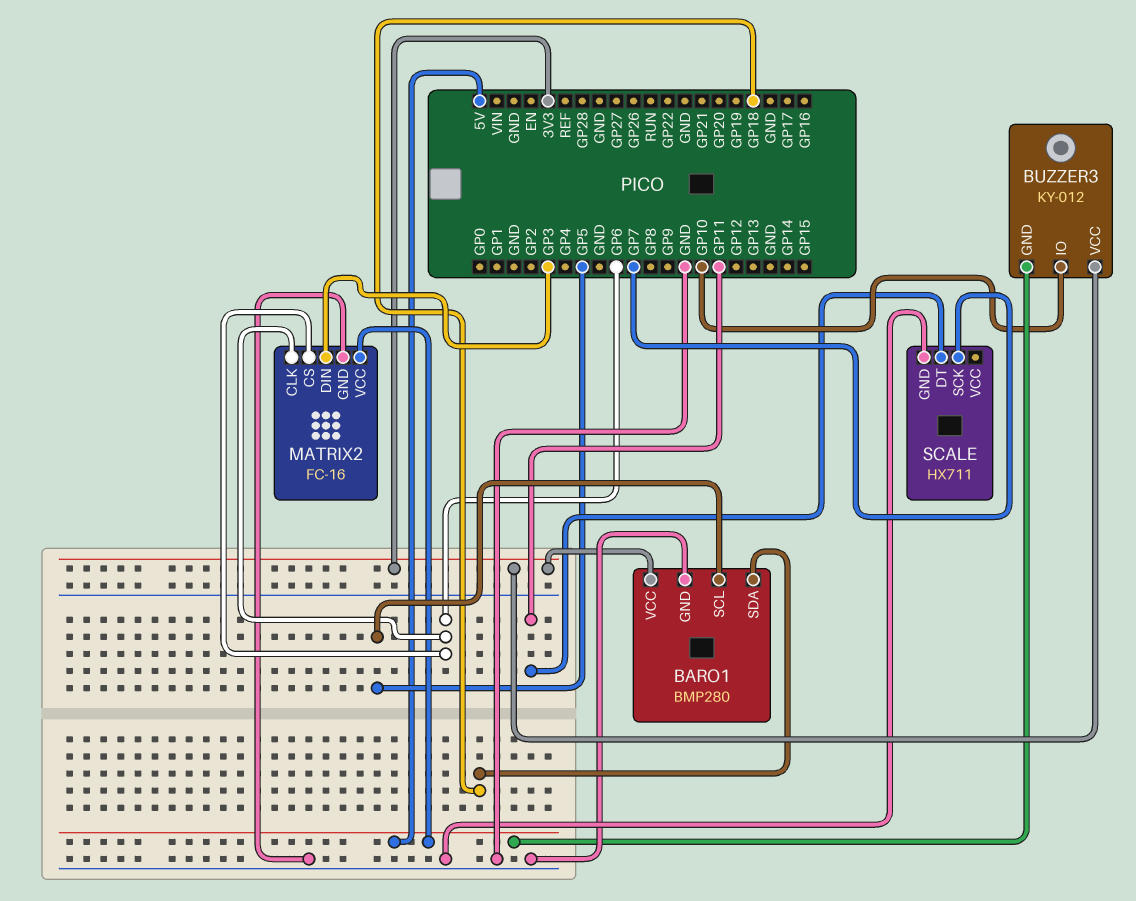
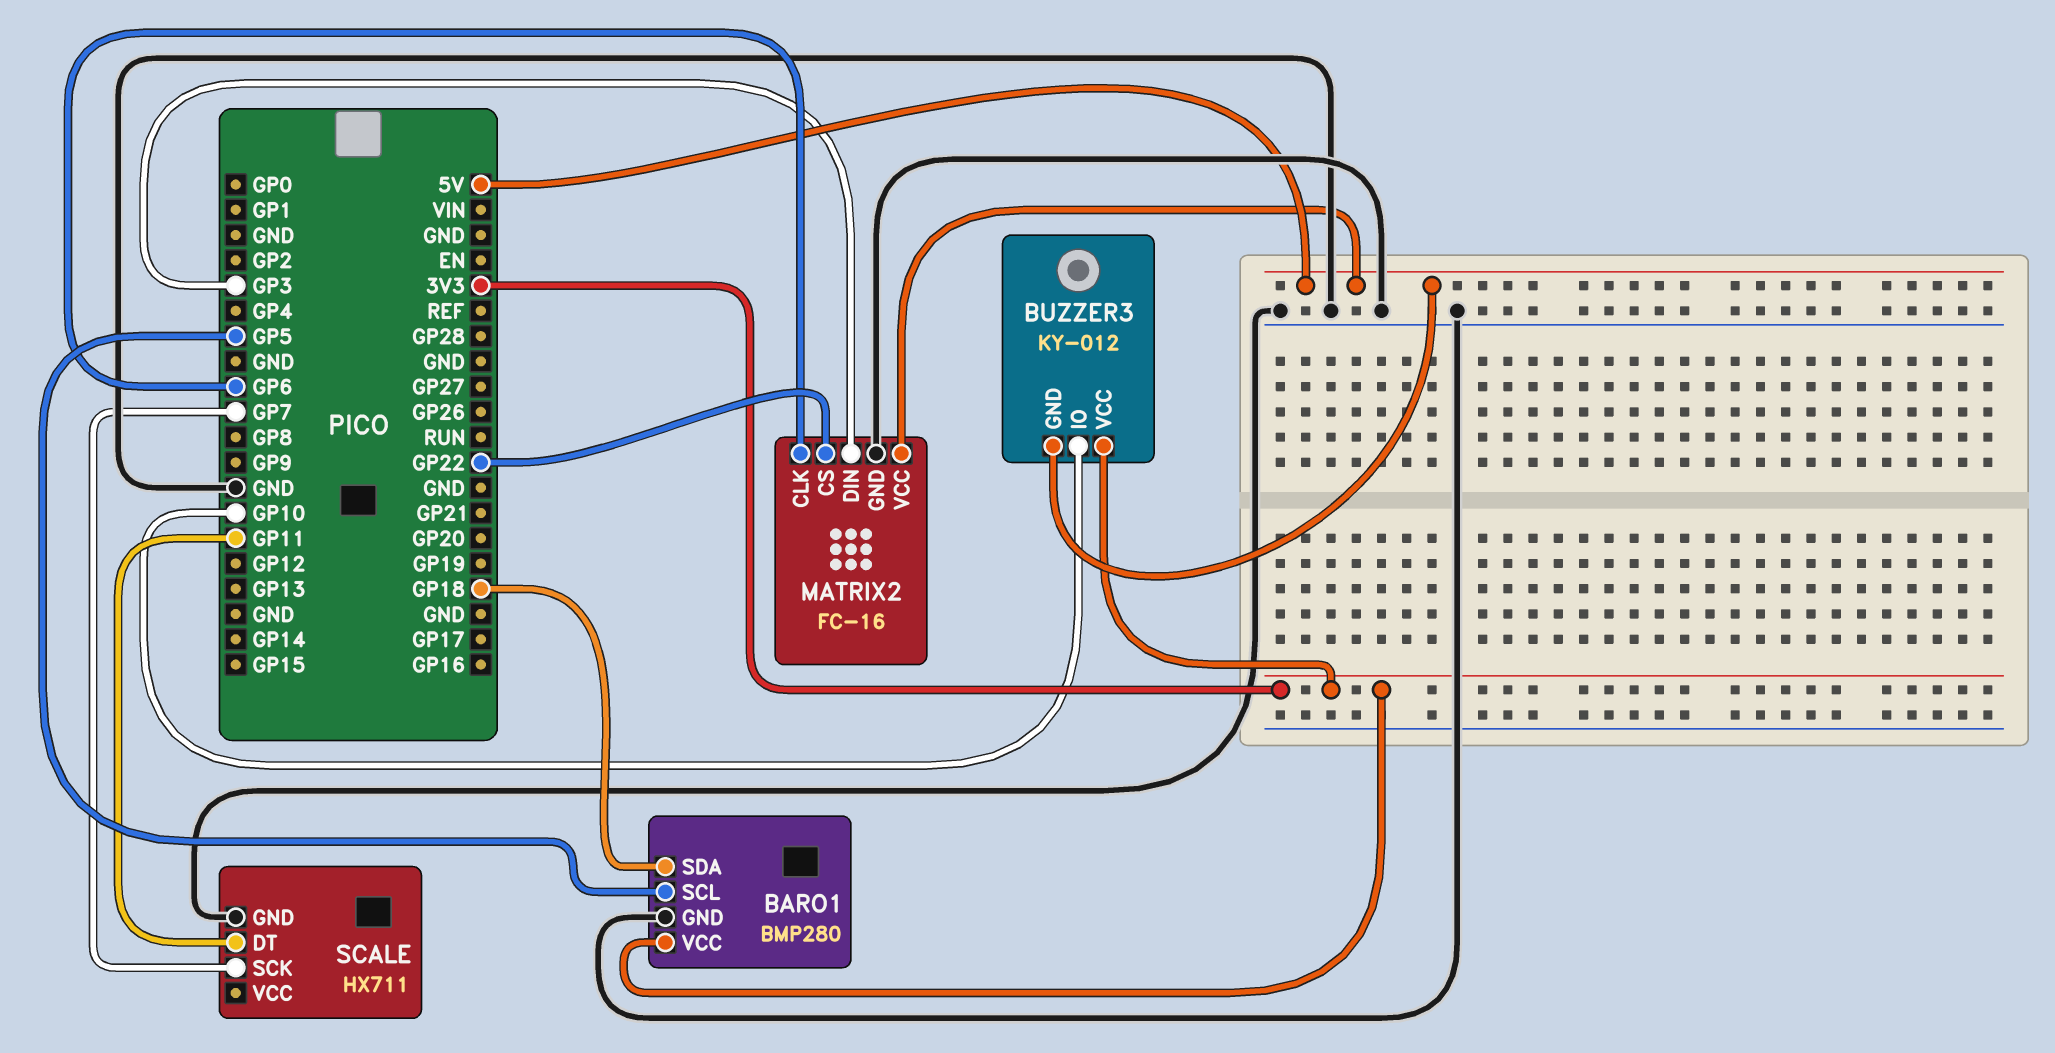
MATRIX2 pin CS: GP6 -> GP22

